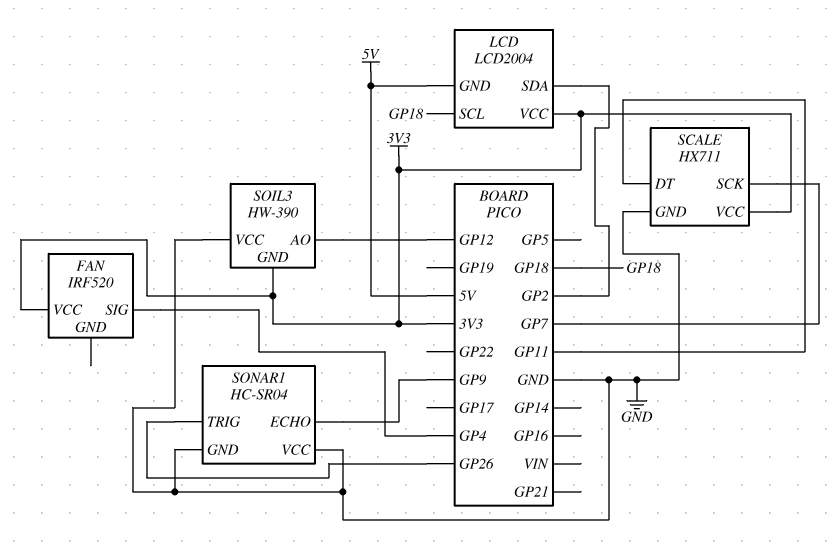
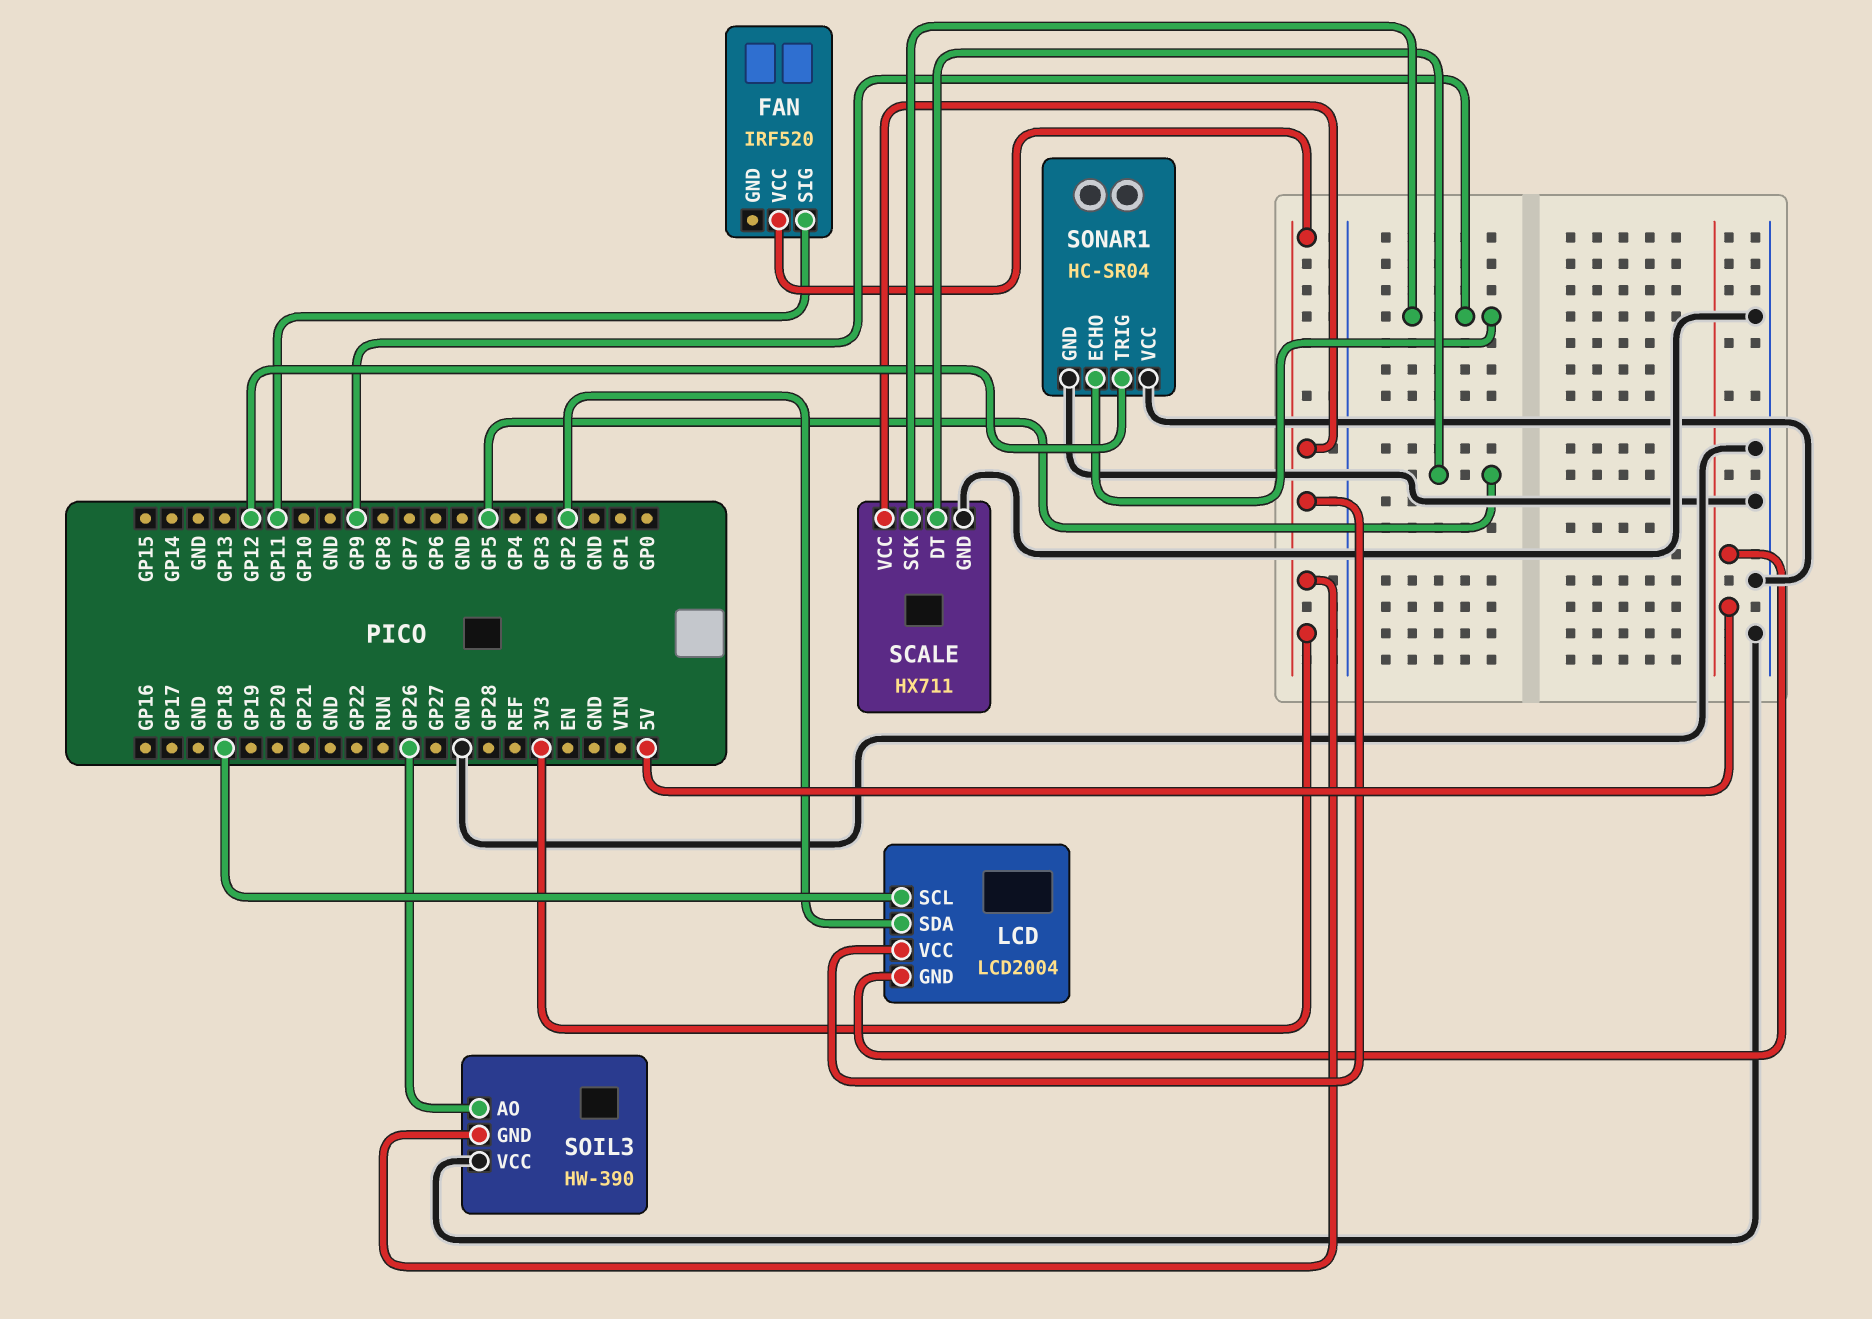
FAN pin SIG: GP4 -> GP11
SCALE pin DT: GP11 -> GP5
SCALE pin SCK: GP7 -> GP9
SOIL3 pin AO: GP12 -> GP26
SONAR1 pin TRIG: GP26 -> GP12

